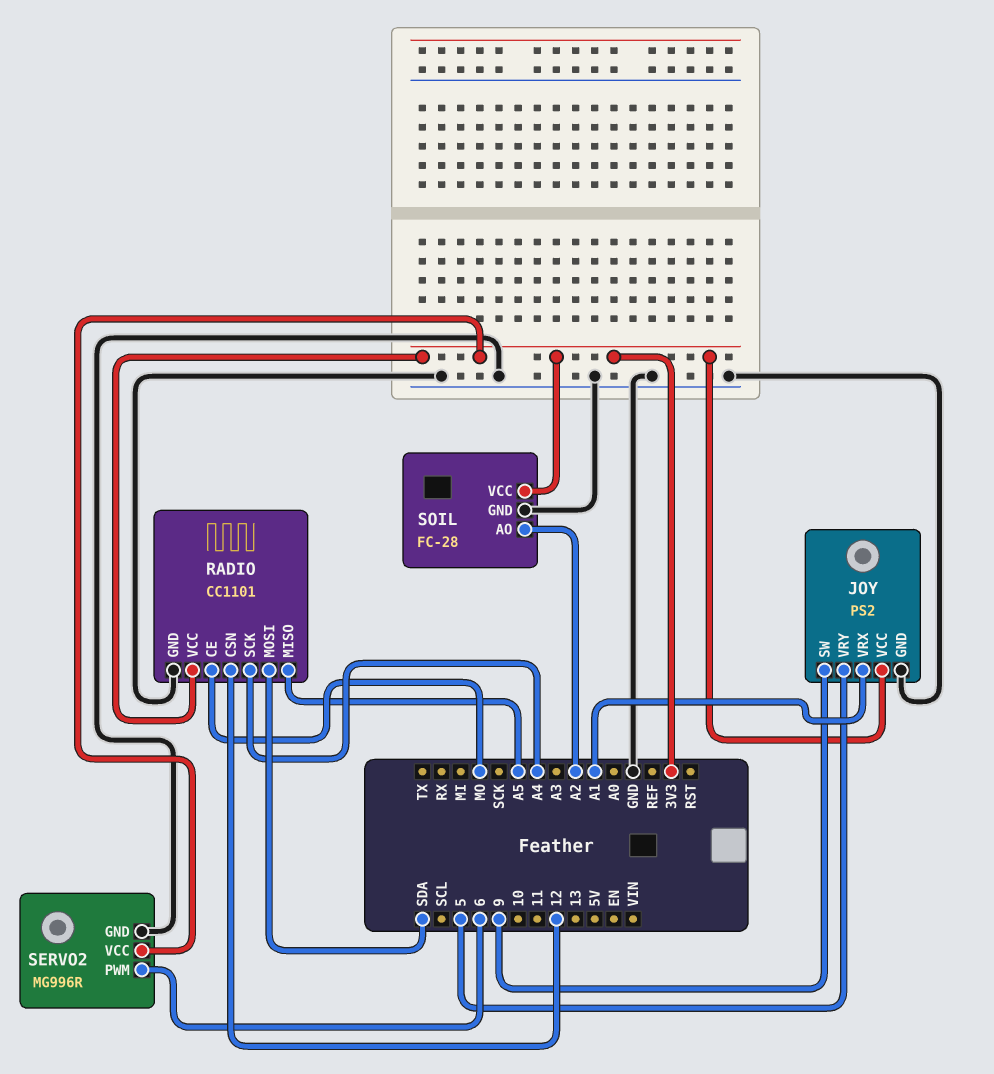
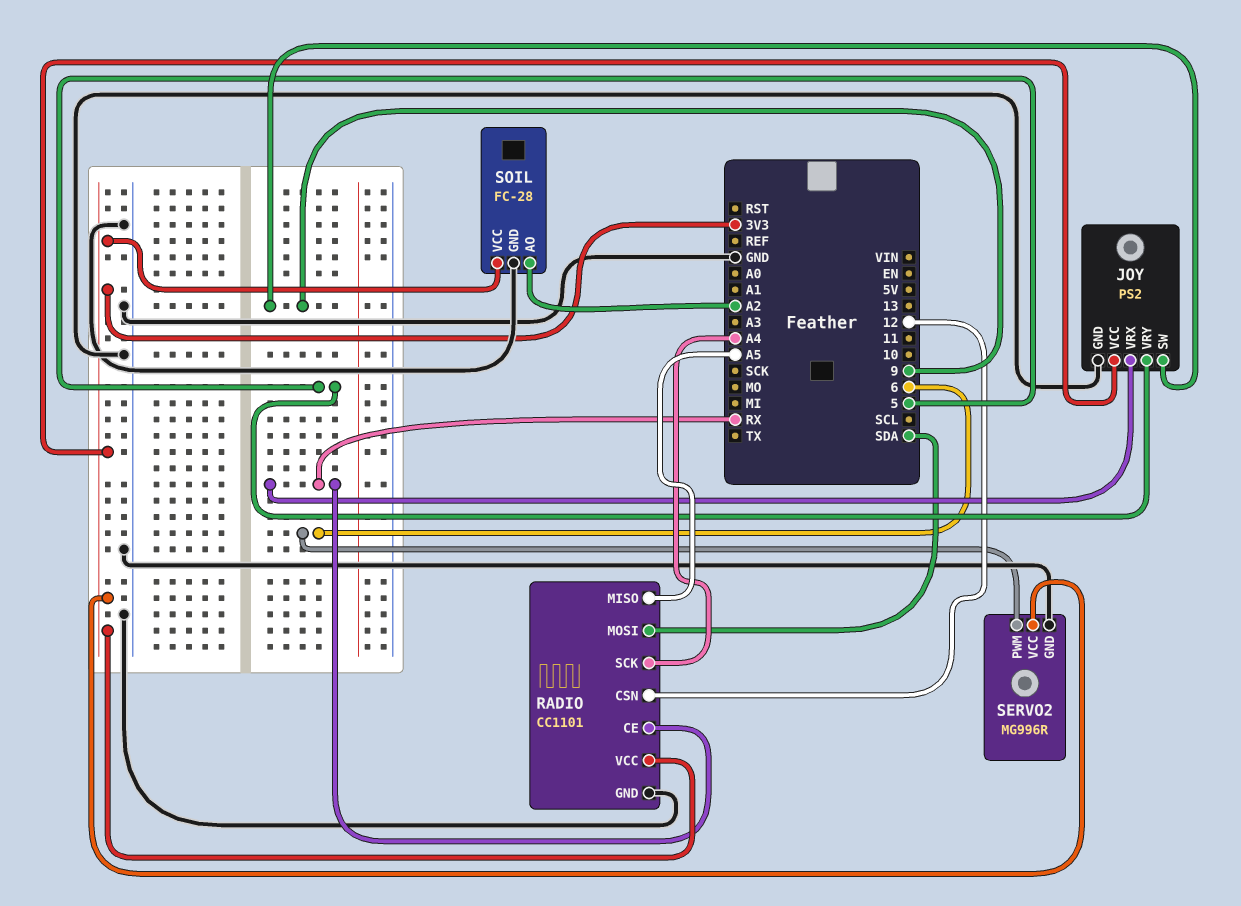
JOY pin VRX: A1 -> RX
RADIO pin CE: MO -> RX

